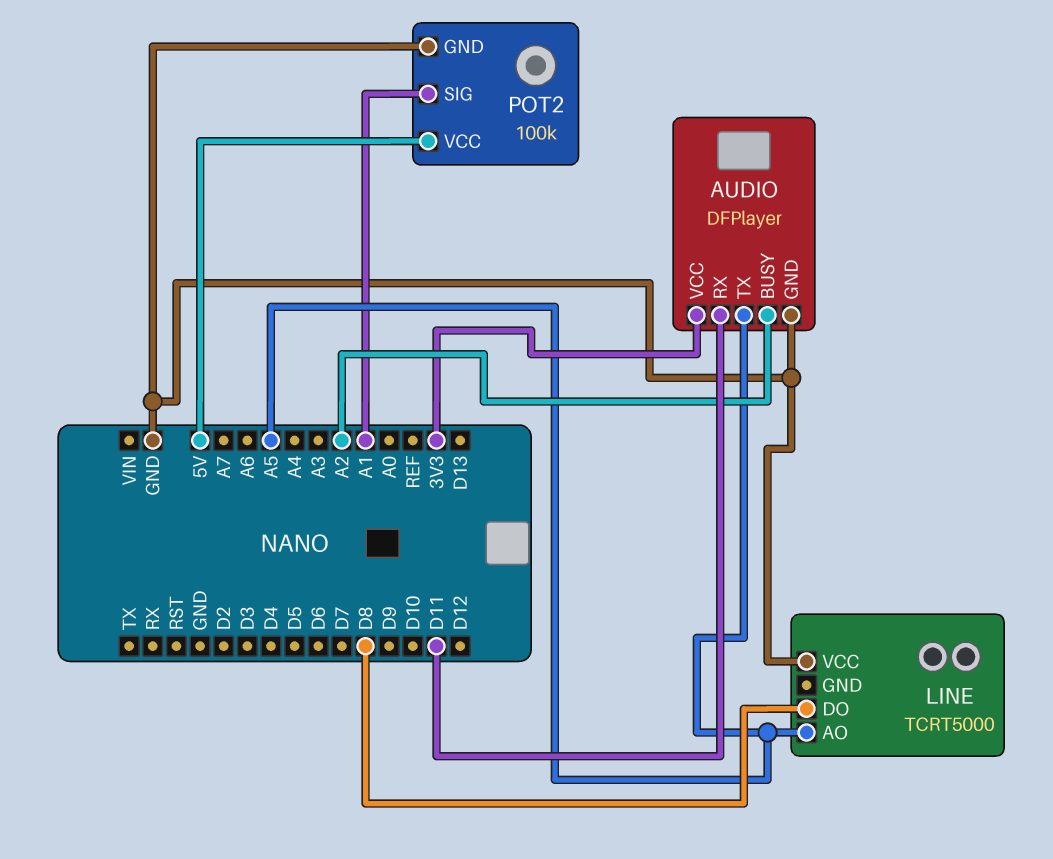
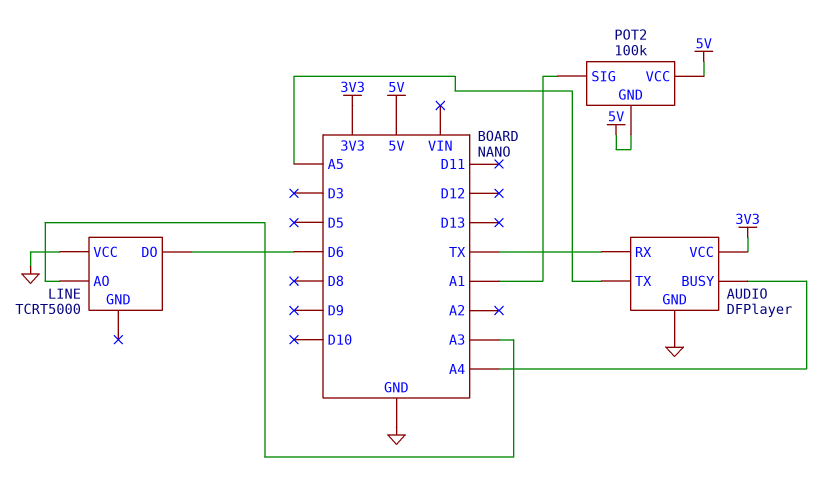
AUDIO pin BUSY: A2 -> A4
AUDIO pin RX: D11 -> TX
LINE pin AO: A5 -> A3
LINE pin DO: D8 -> D6
POT2 pin GND: GND -> 5V

